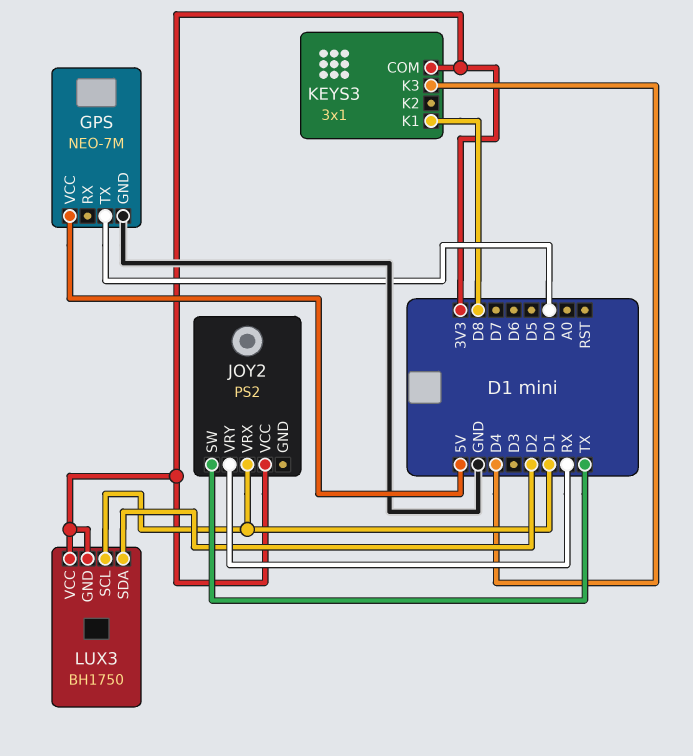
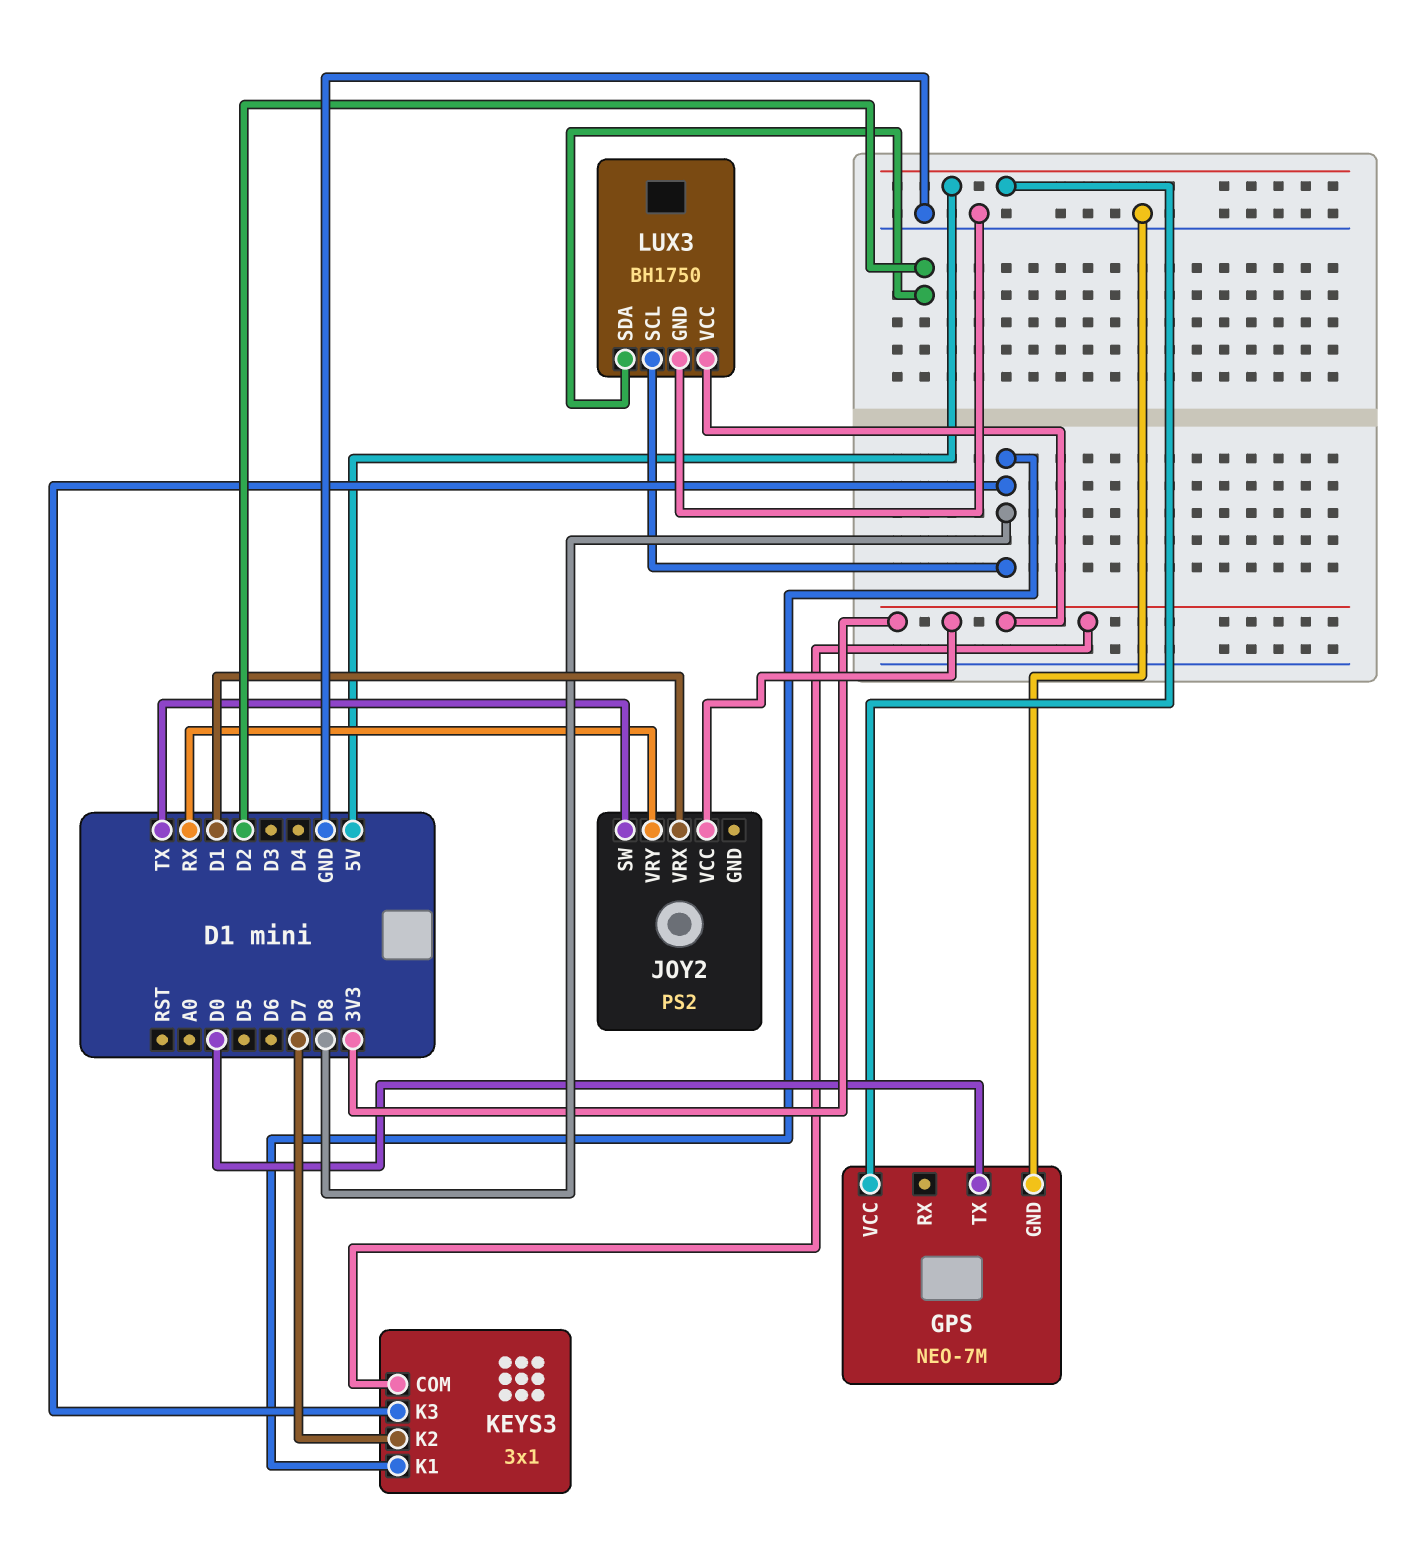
KEYS3 pin K2: none -> D7
KEYS3 pin K3: D4 -> D8
LUX3 pin GND: 3V3 -> GND
LUX3 pin SCL: D1 -> D8

